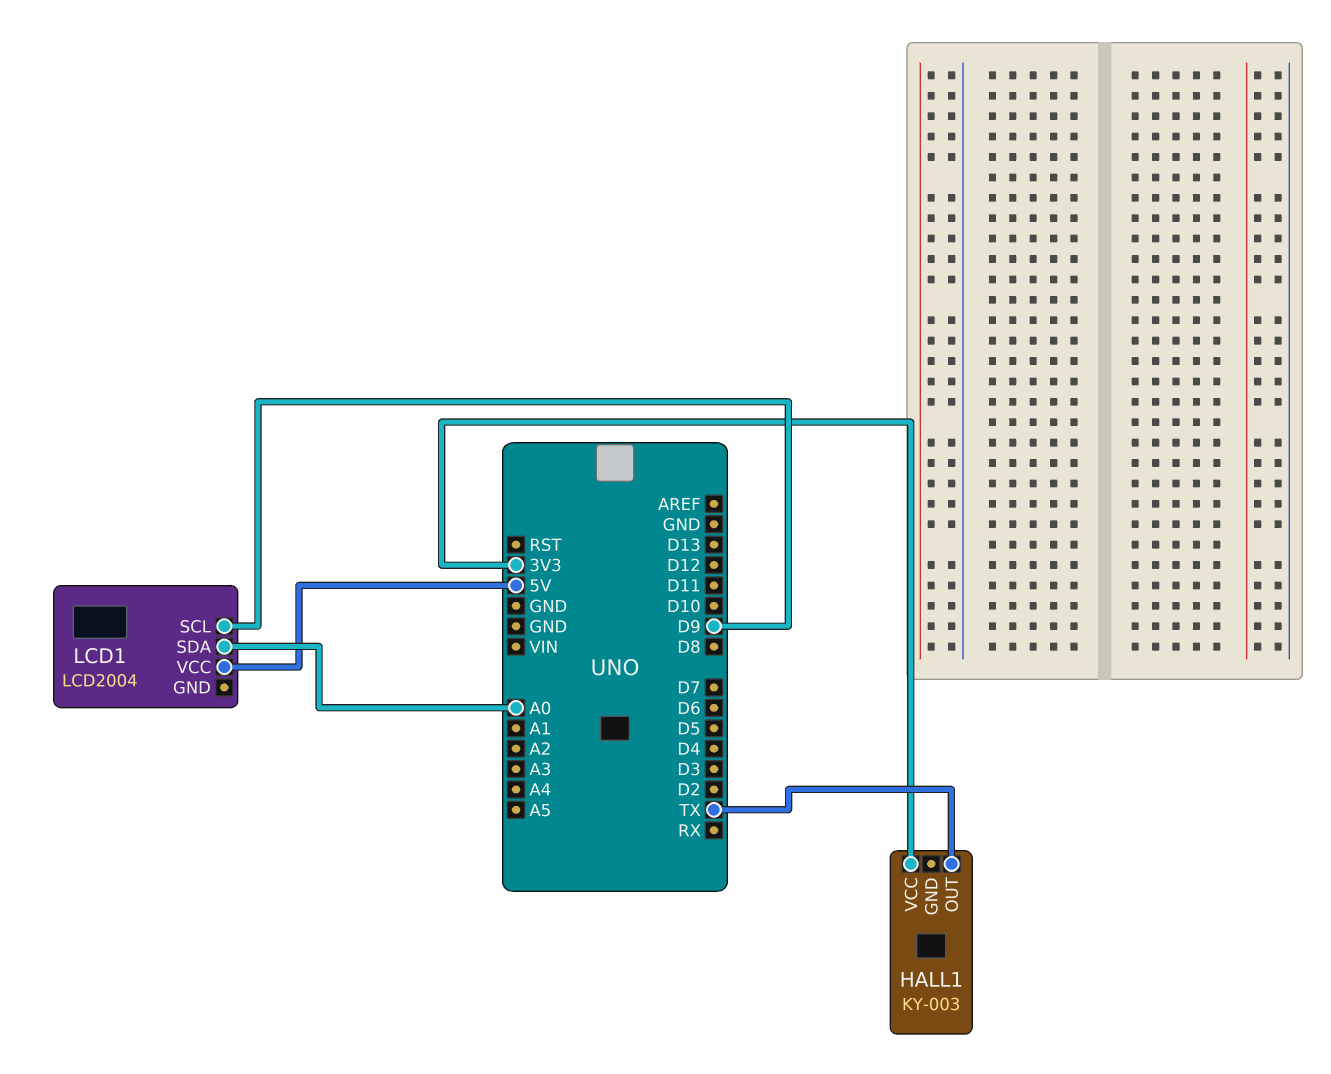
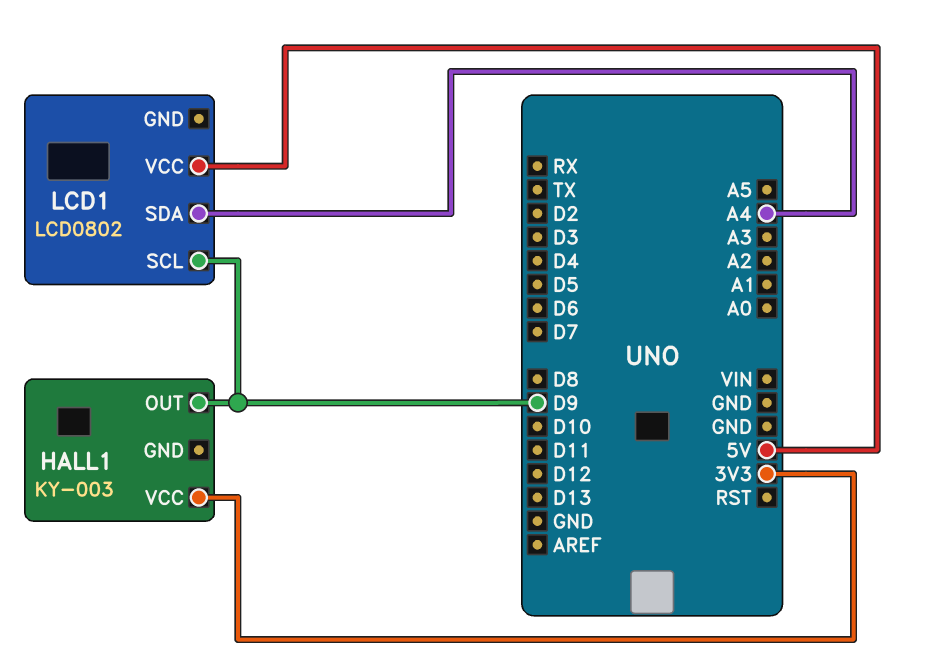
HALL1 pin OUT: TX -> D9
LCD1: LCD2004 -> LCD0802
LCD1 pin SDA: A0 -> A4

